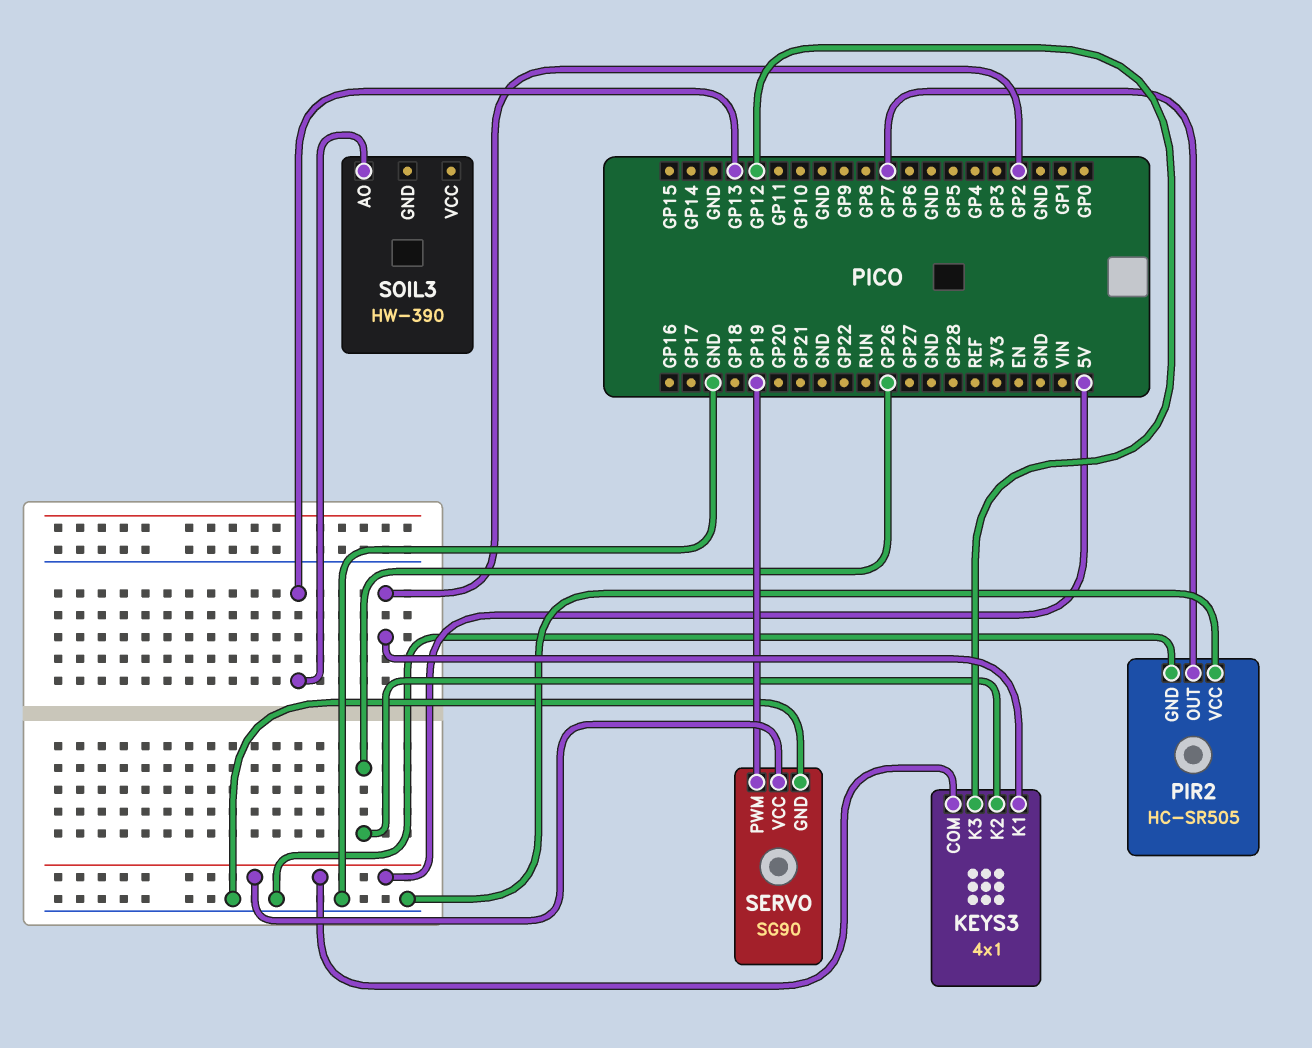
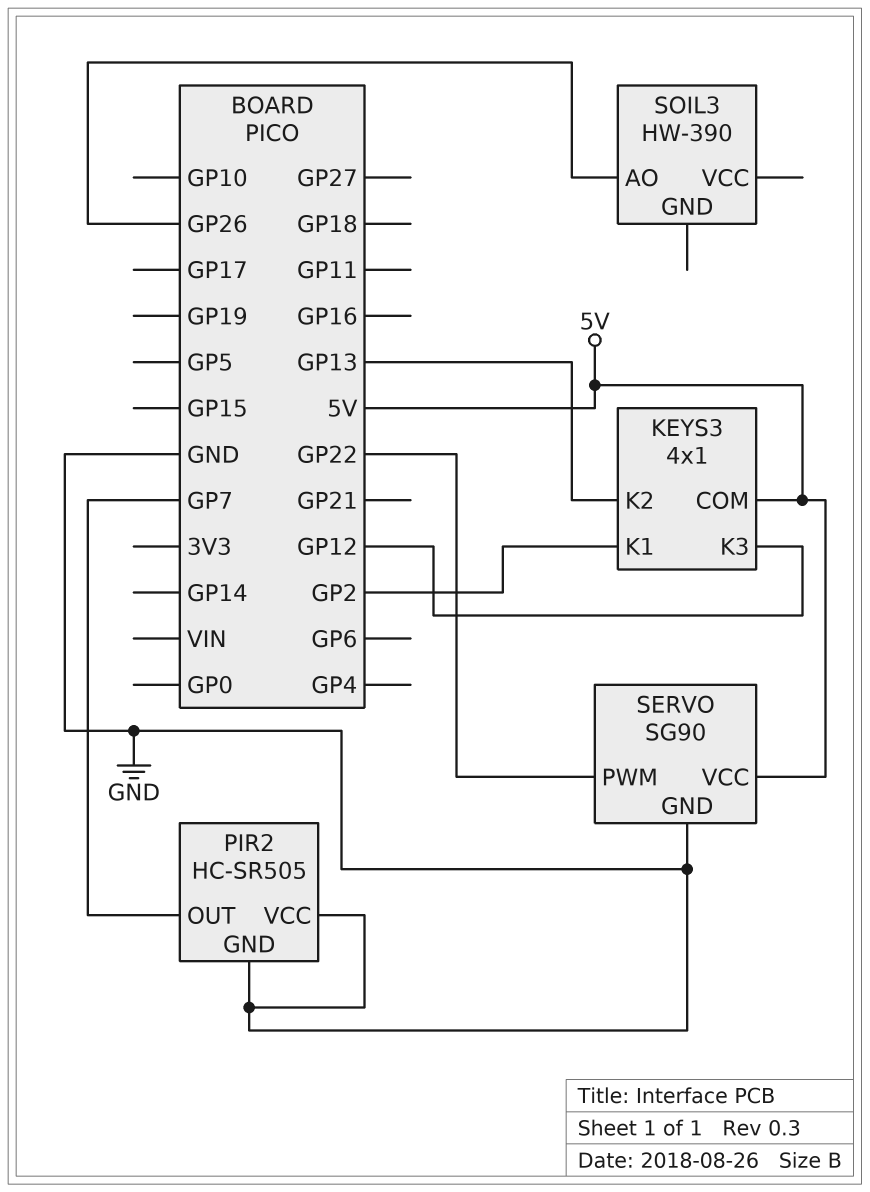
KEYS3 pin K2: GP26 -> GP13
SERVO pin PWM: GP19 -> GP22
SOIL3 pin AO: GP13 -> GP26

